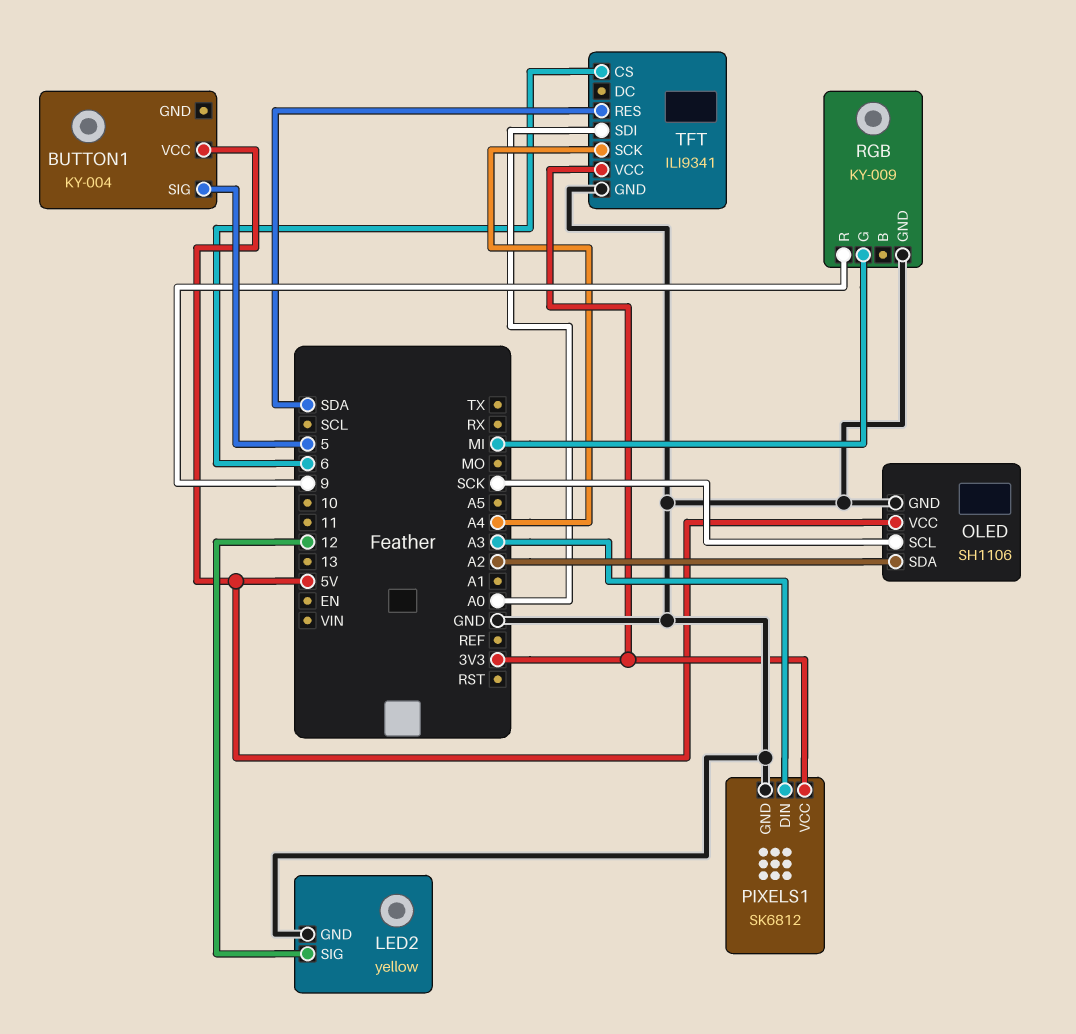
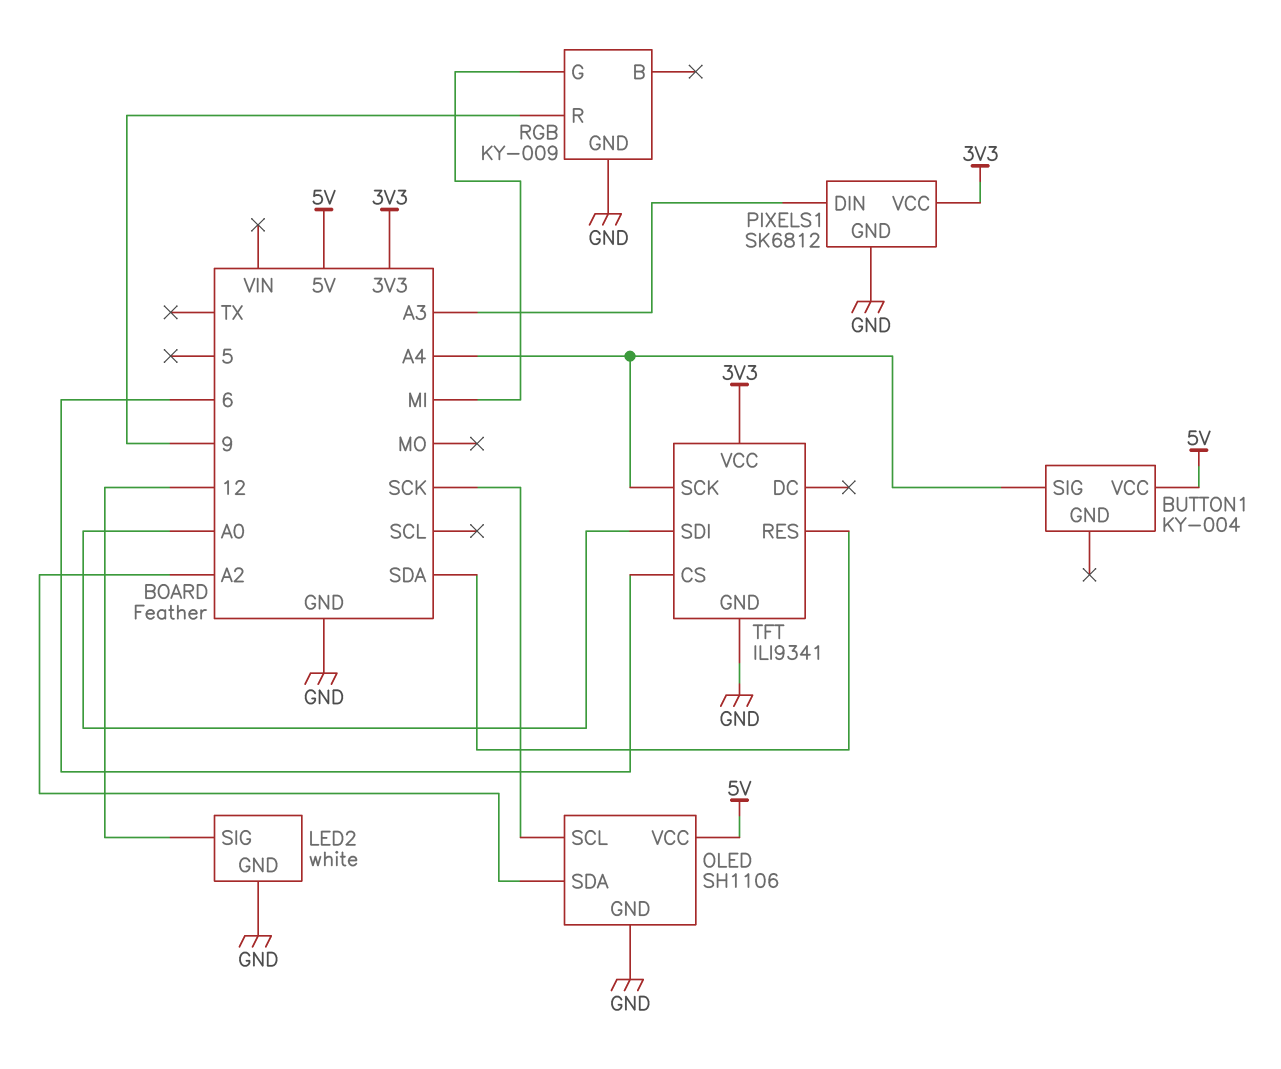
BUTTON1 pin SIG: 5 -> A4
LED2: yellow -> white

